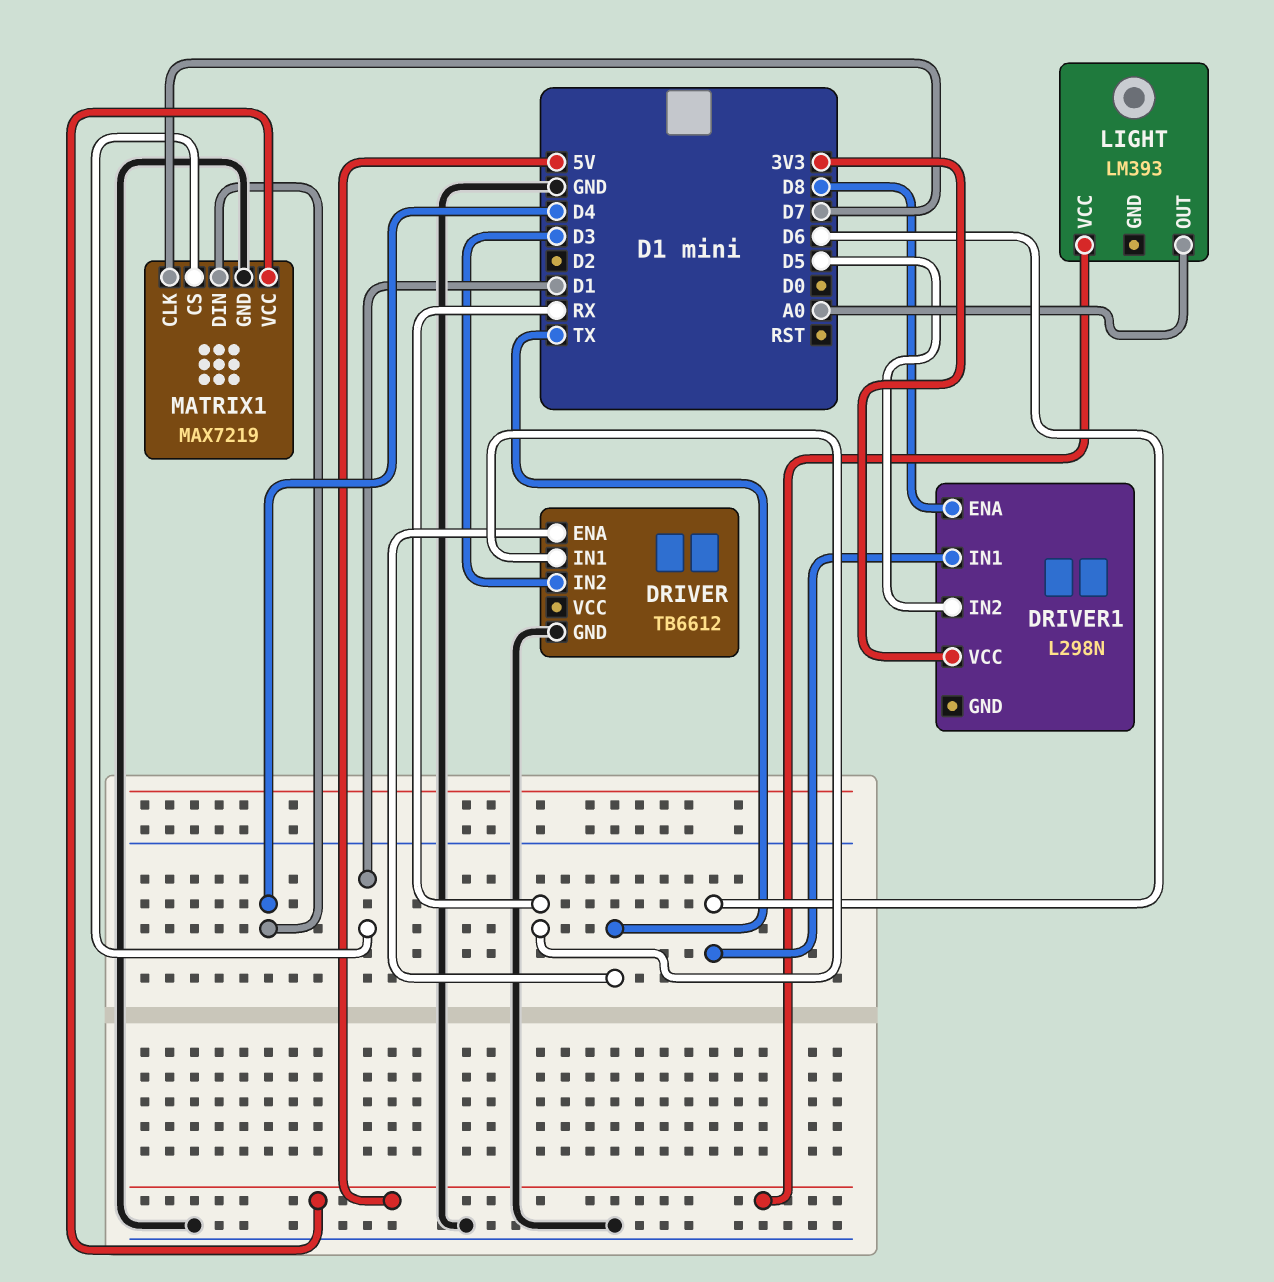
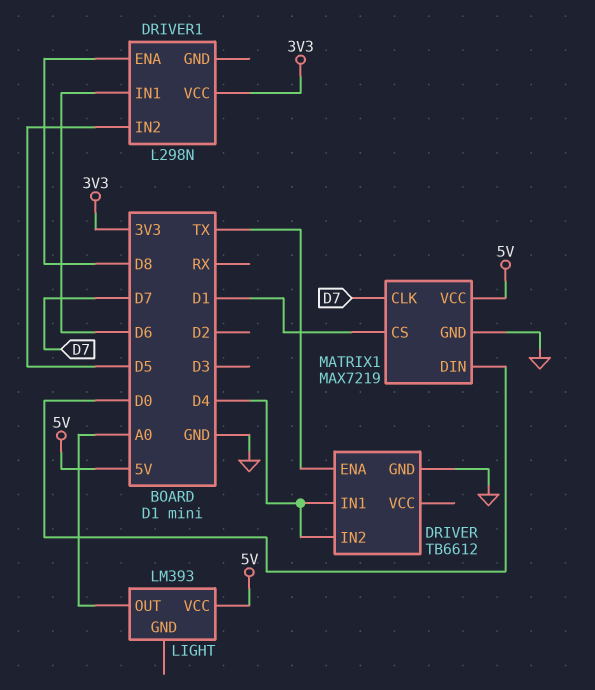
DRIVER pin IN1: RX -> D4
DRIVER pin IN2: D3 -> D4
MATRIX1 pin DIN: D4 -> D0

